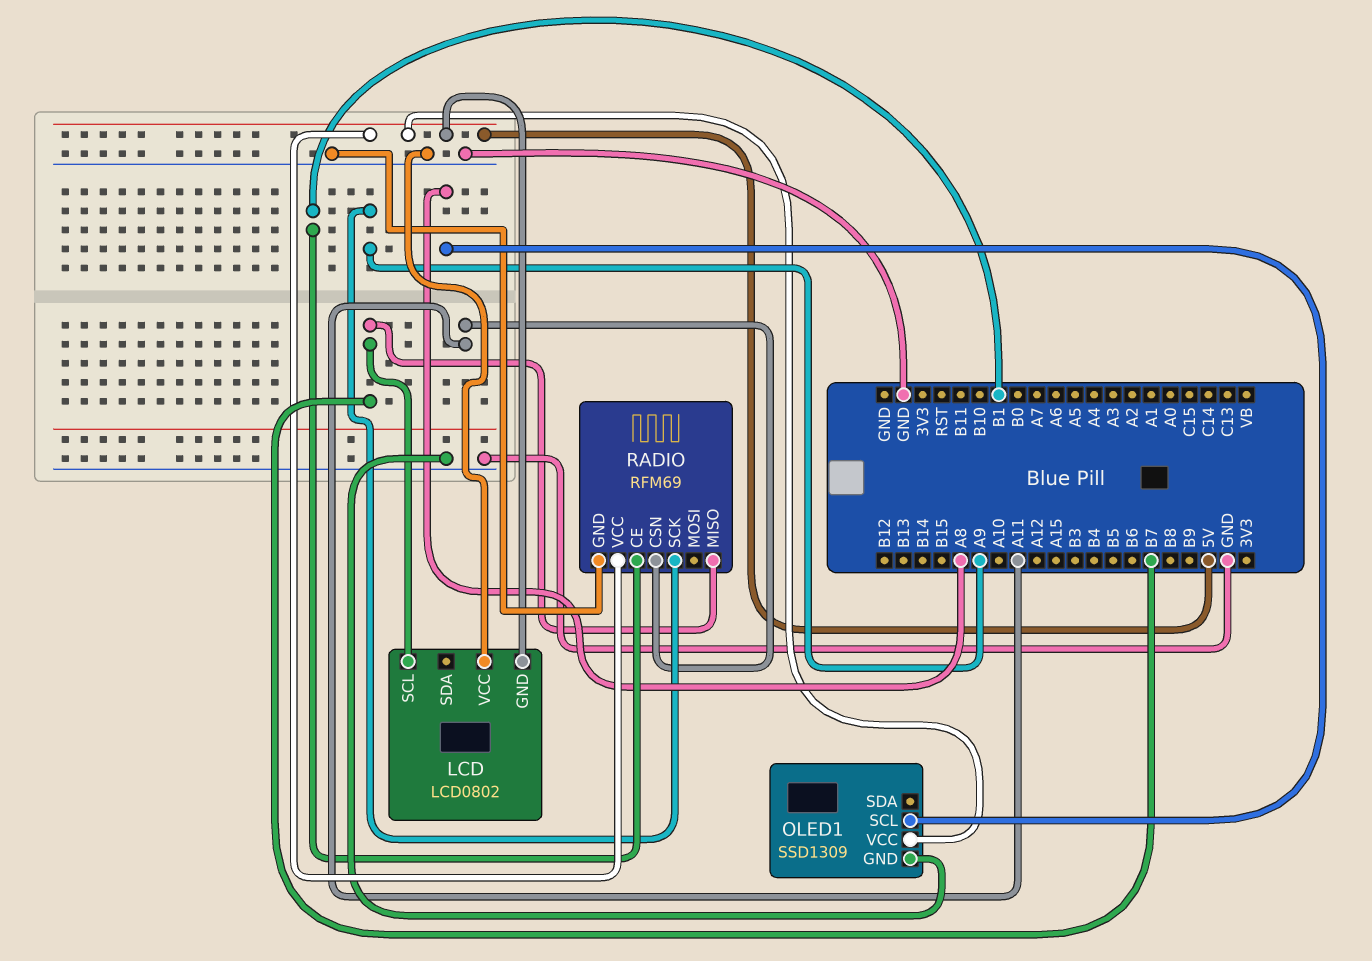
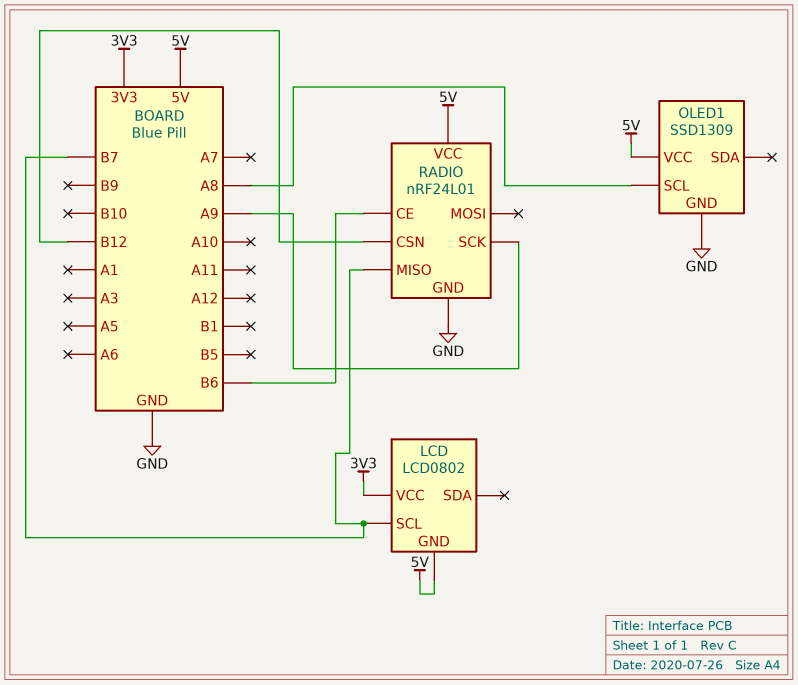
LCD pin VCC: GND -> 3V3
RADIO: RFM69 -> nRF24L01
RADIO pin CE: B1 -> B6
RADIO pin CSN: A11 -> B12

